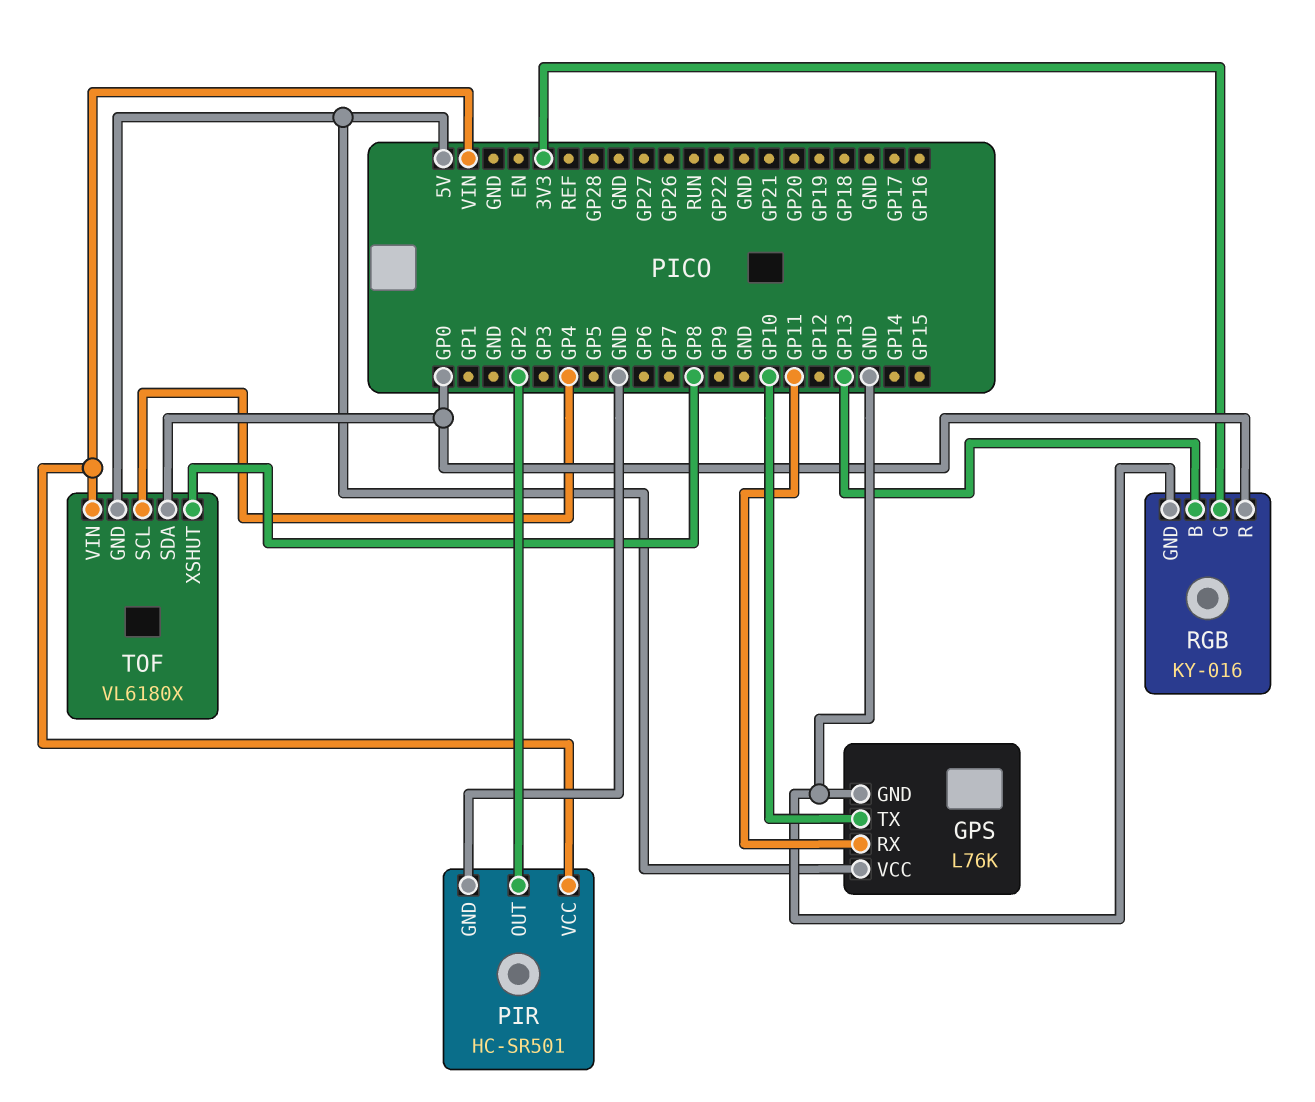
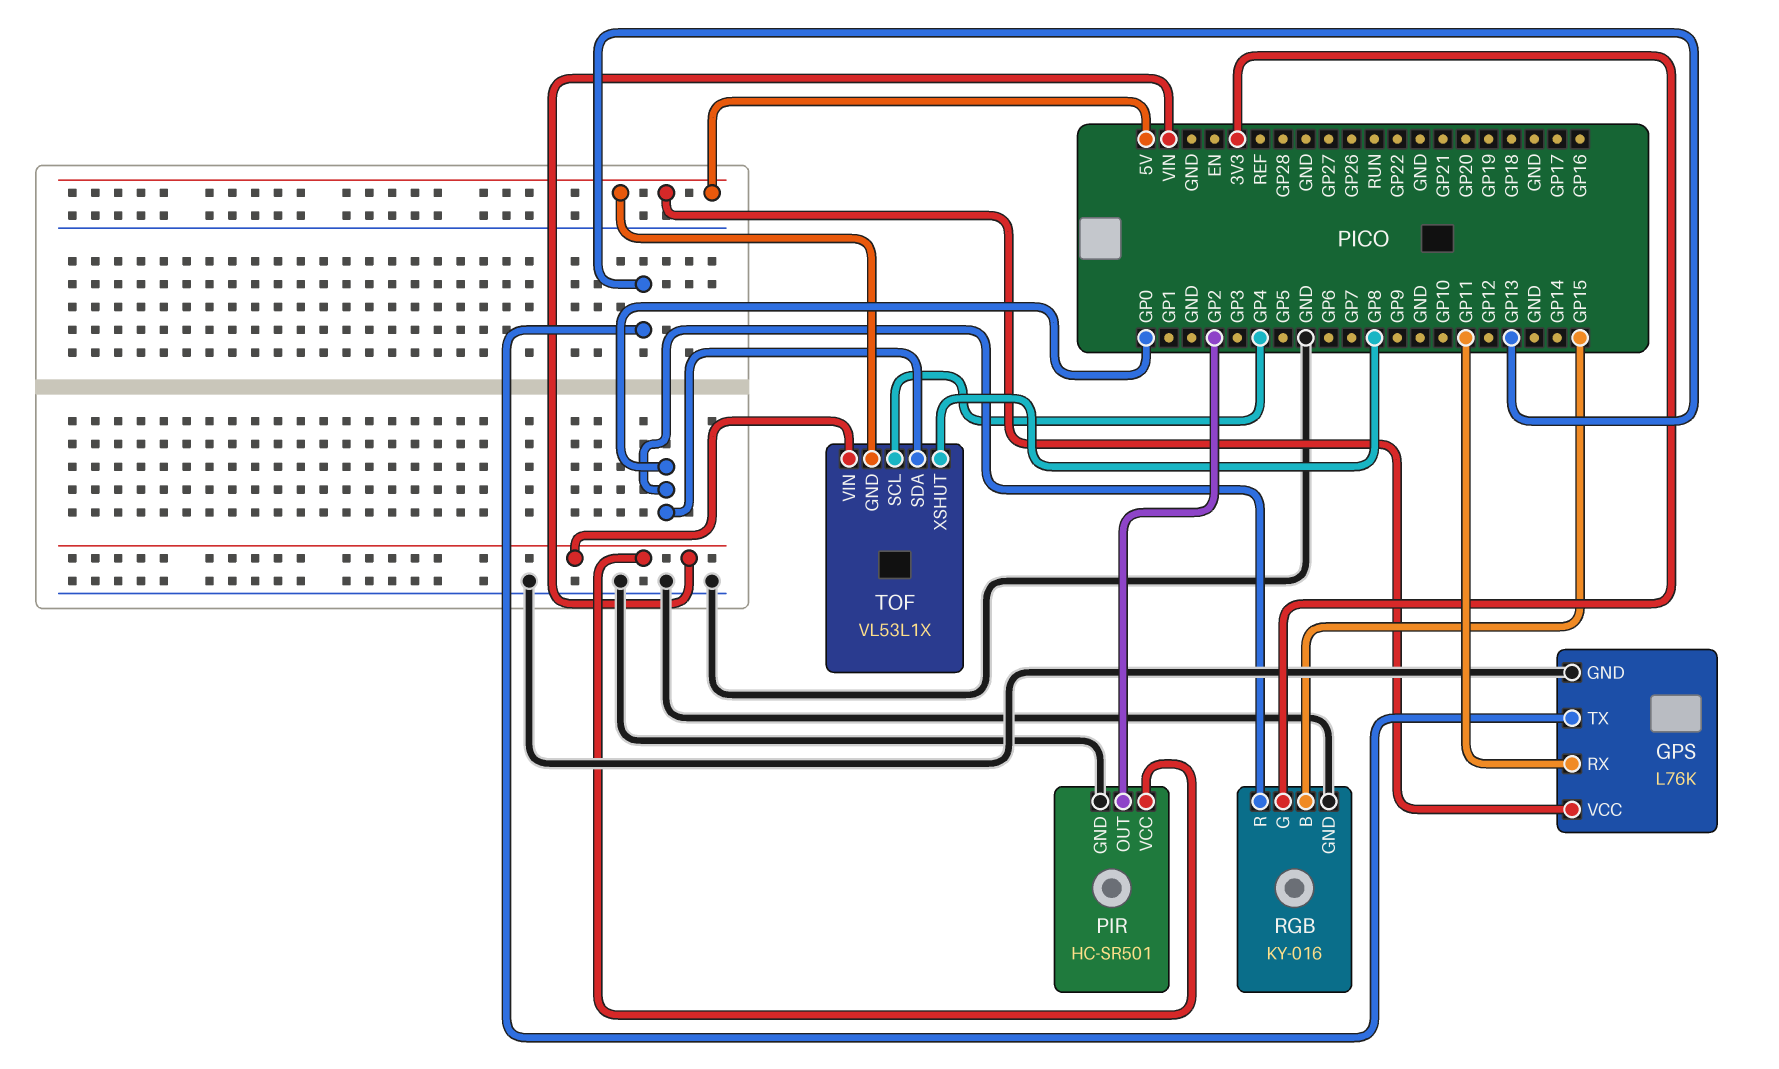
GPS pin TX: GP10 -> GP13
RGB pin B: GP13 -> GP15
TOF: VL6180X -> VL53L1X

